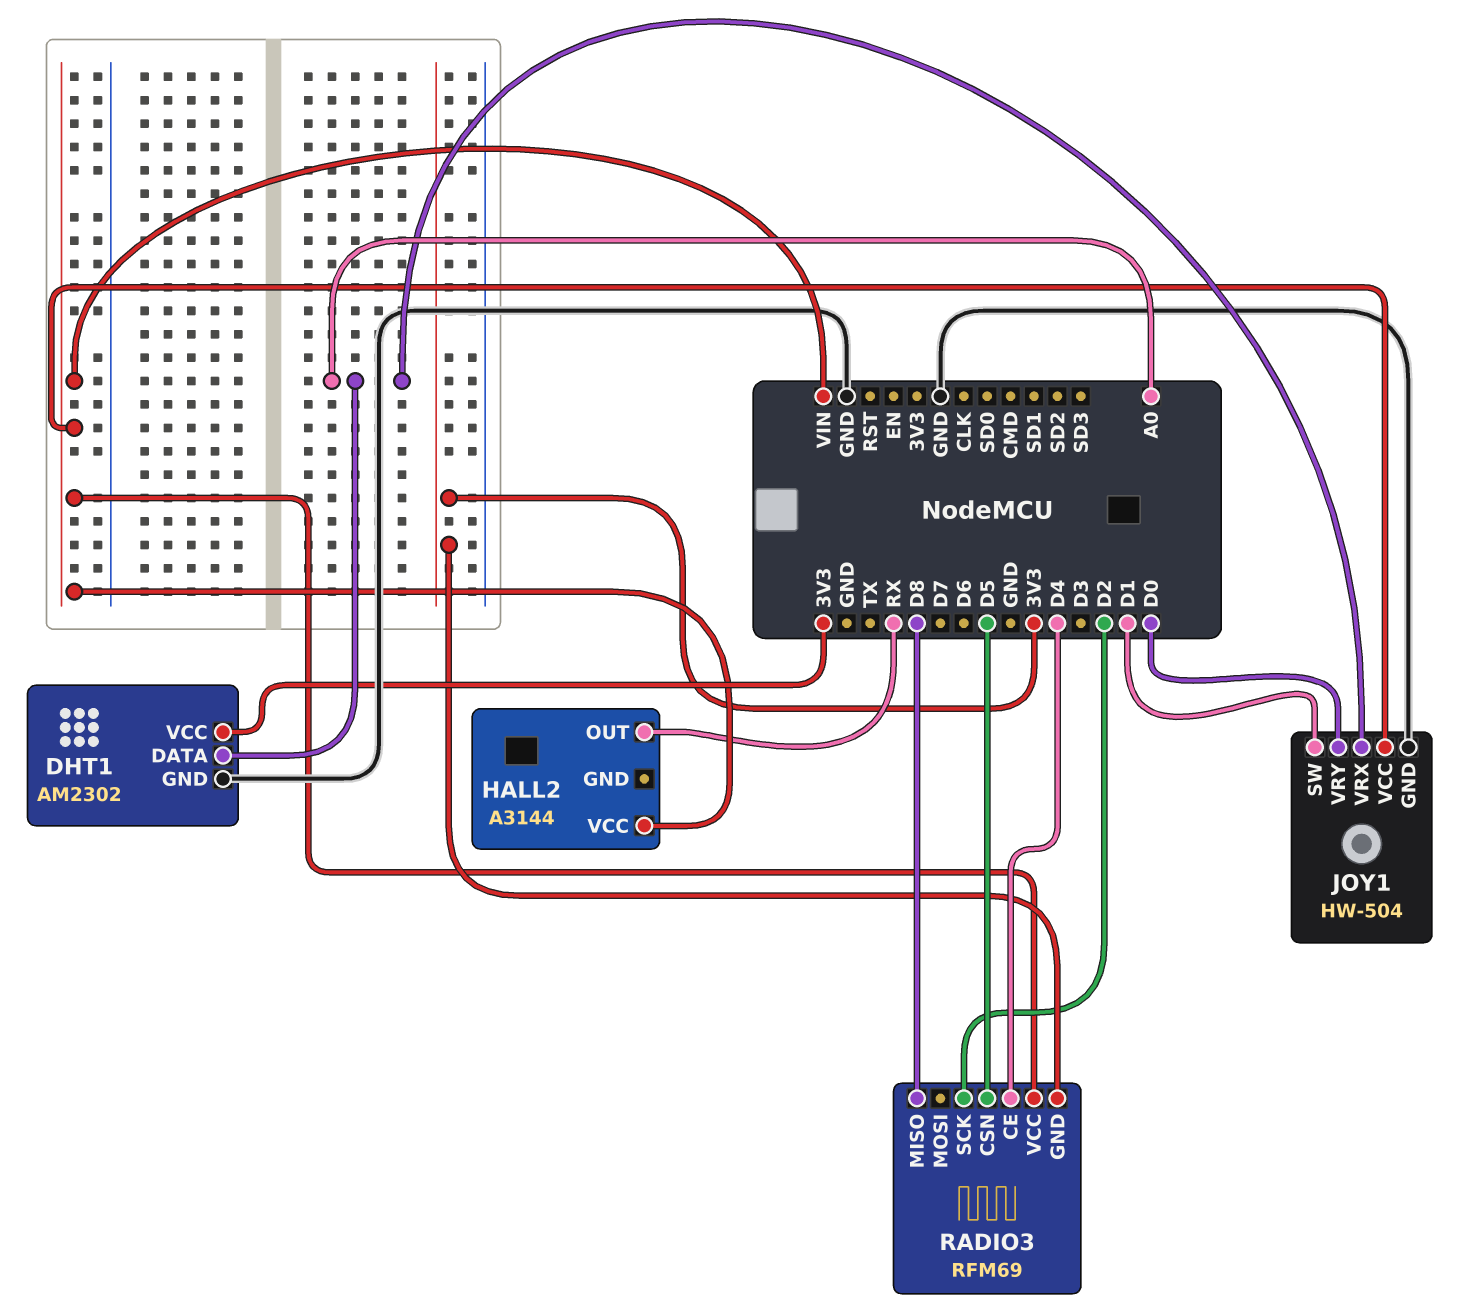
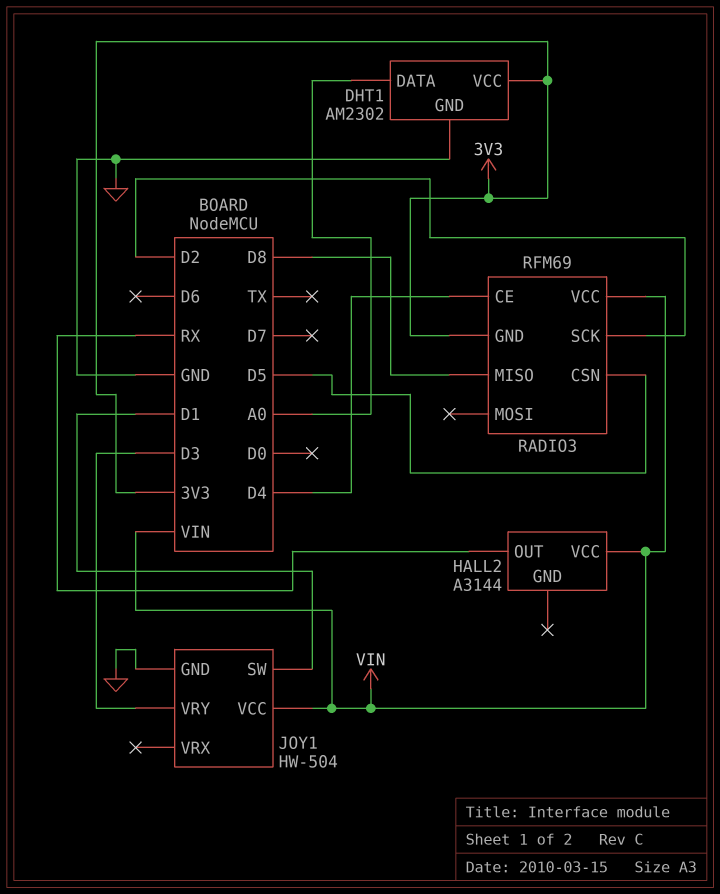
JOY1 pin VRX: A0 -> none
JOY1 pin VRY: D0 -> D3

